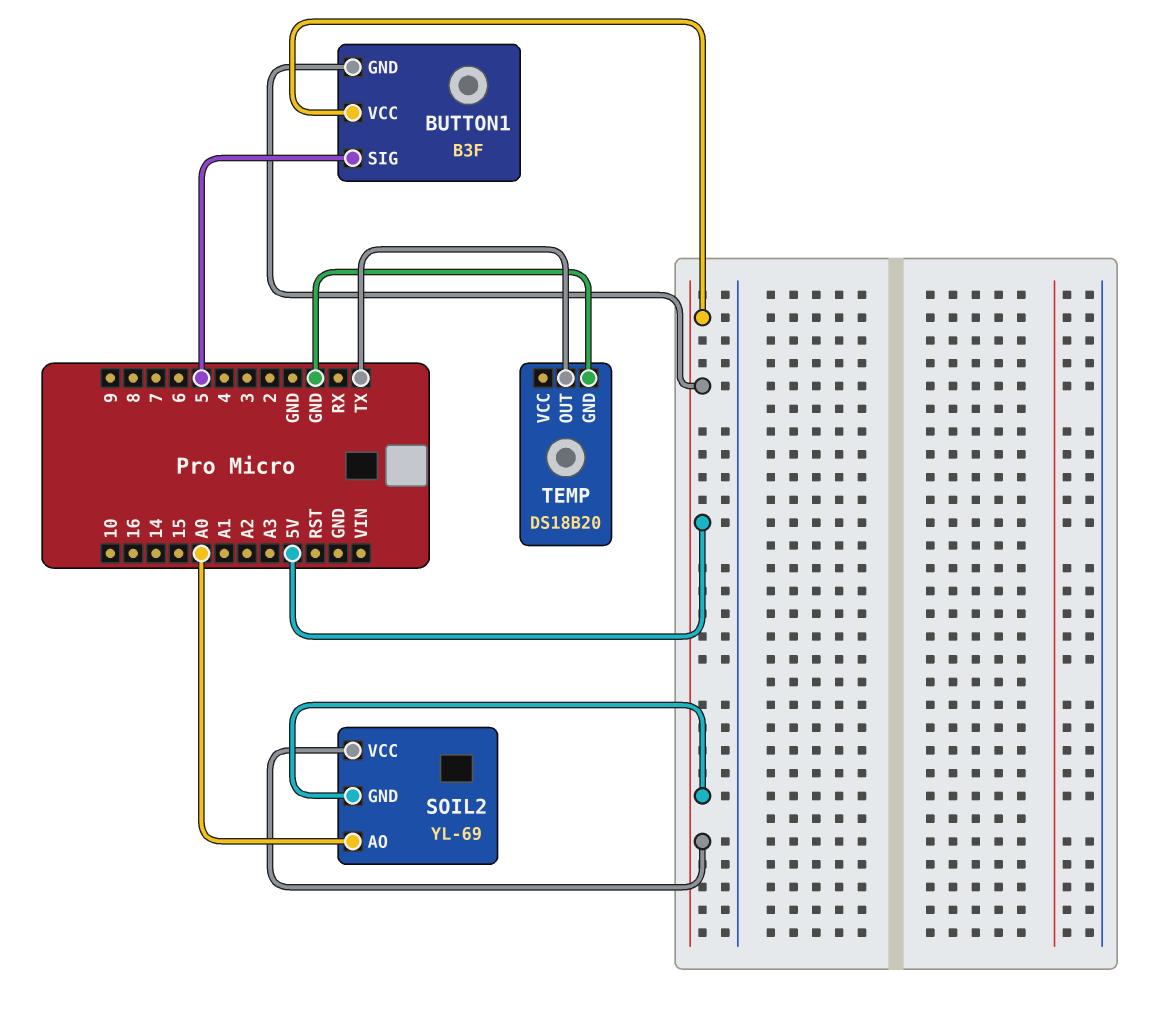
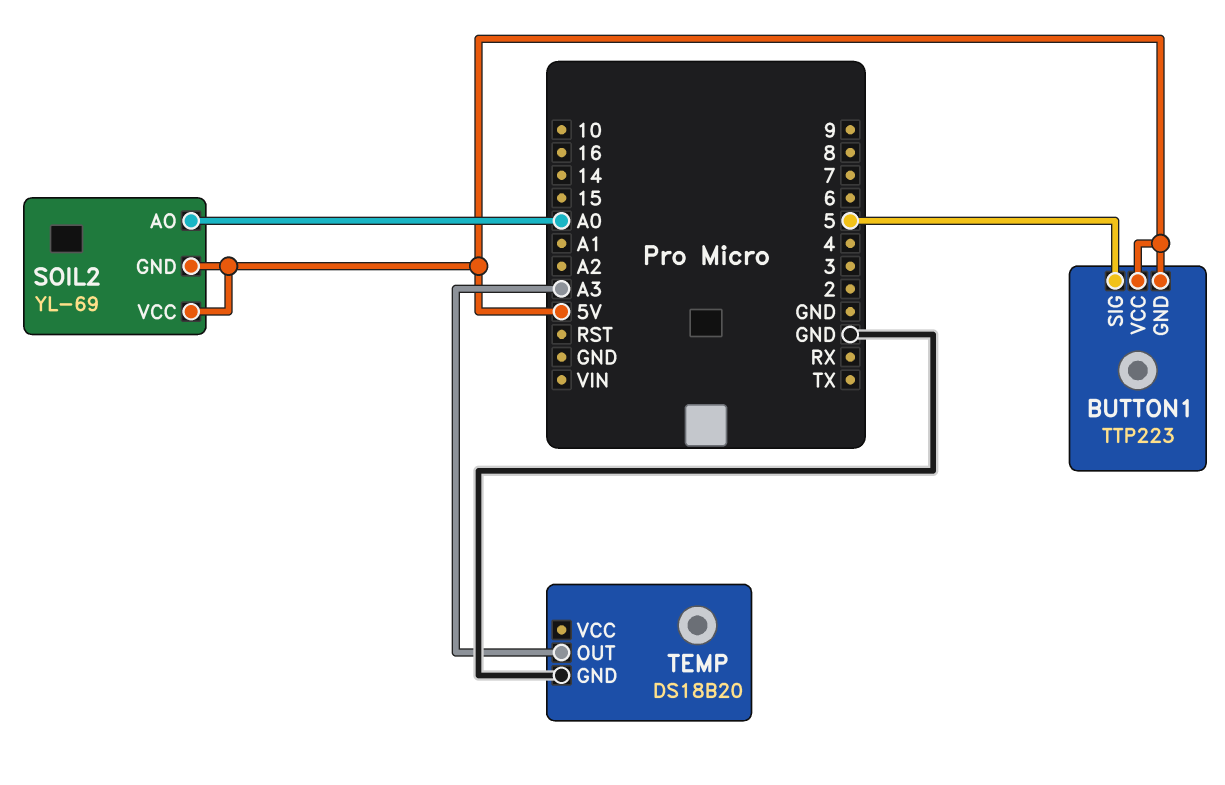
BUTTON1: B3F -> TTP223
TEMP pin OUT: TX -> A3

